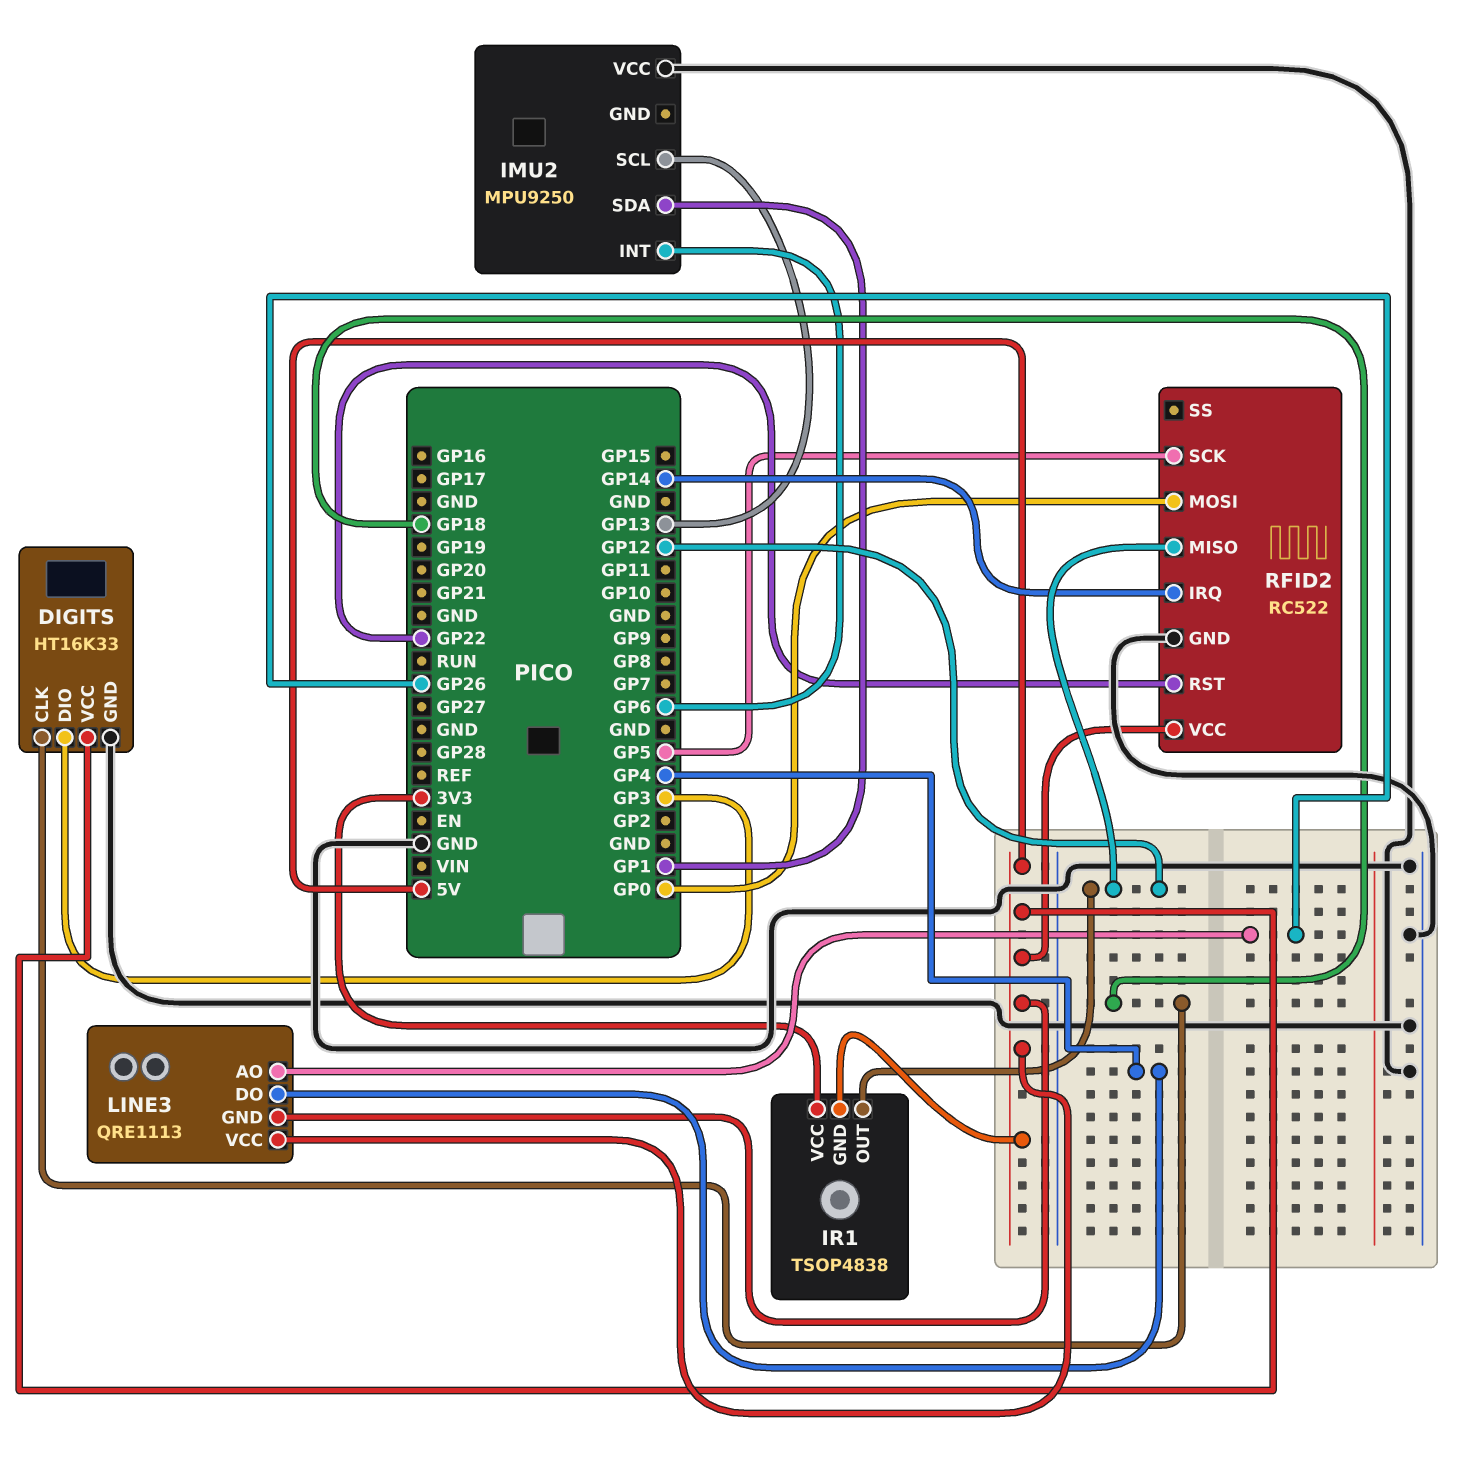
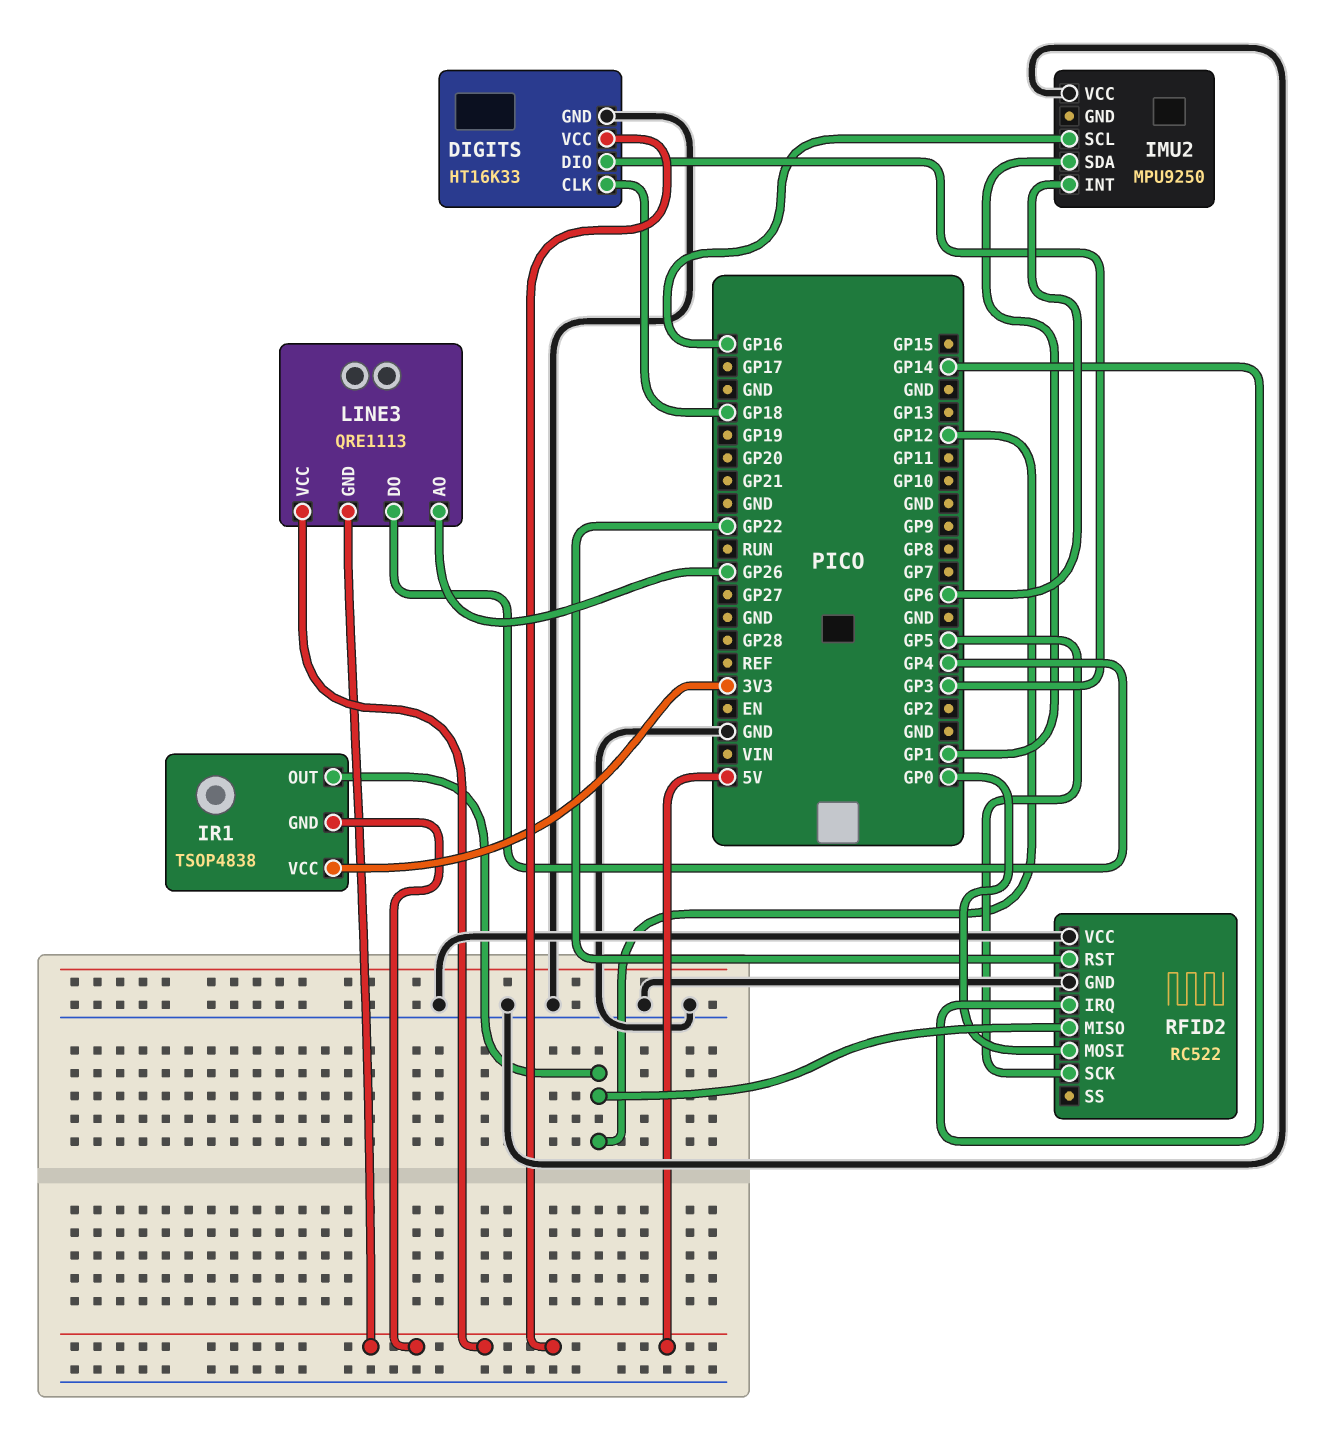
IMU2 pin SCL: GP13 -> GP16
RFID2 pin VCC: 5V -> GND

